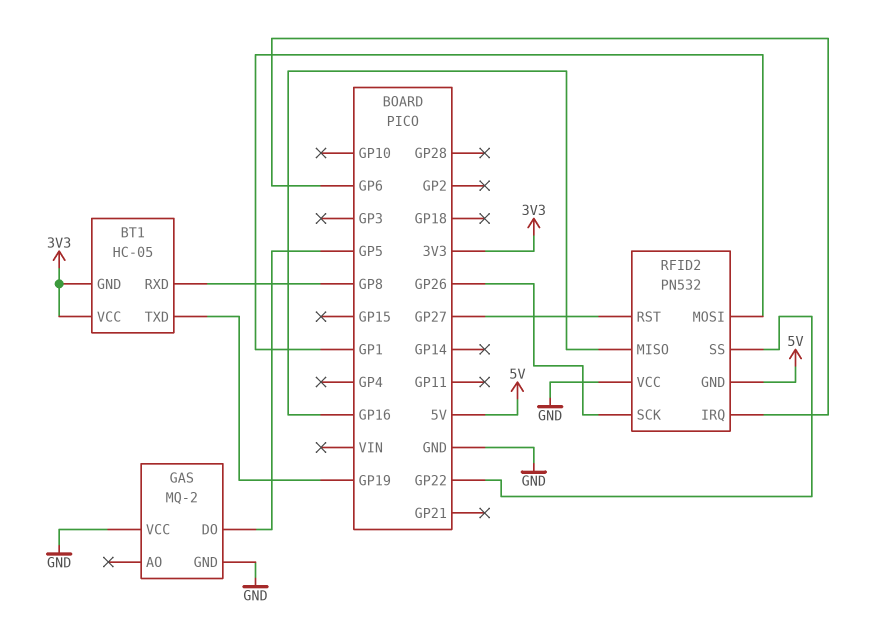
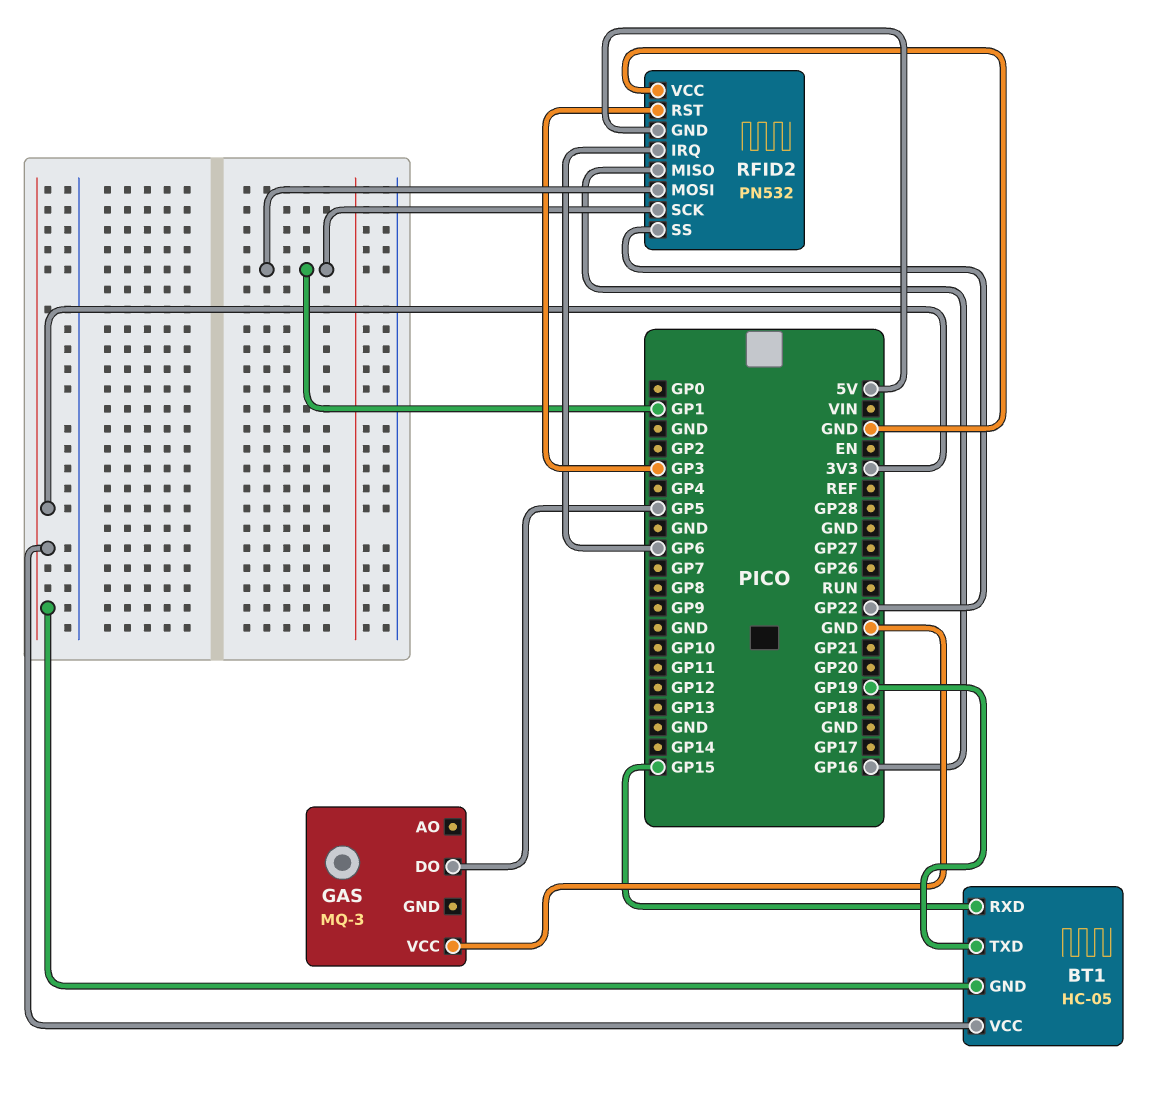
BT1 pin RXD: GP8 -> GP15
GAS: MQ-2 -> MQ-3
GAS pin GND: GND -> none
RFID2 pin RST: GP27 -> GP3
RFID2 pin SCK: GP26 -> GP1

